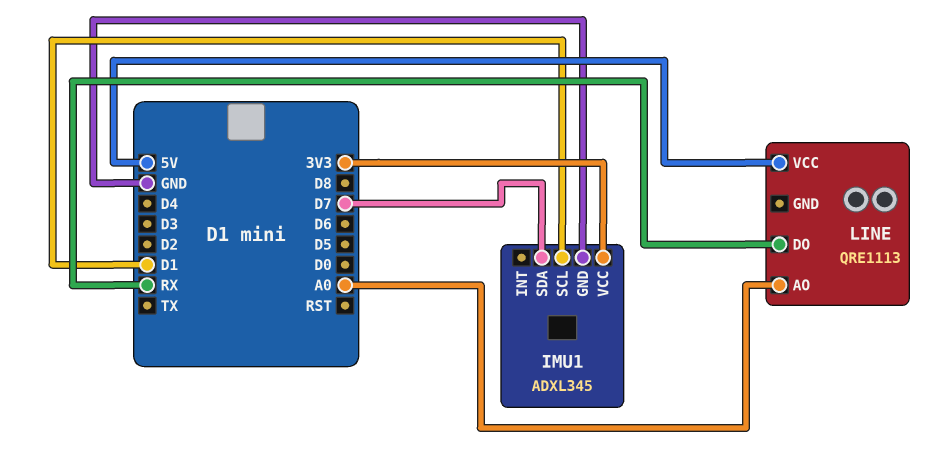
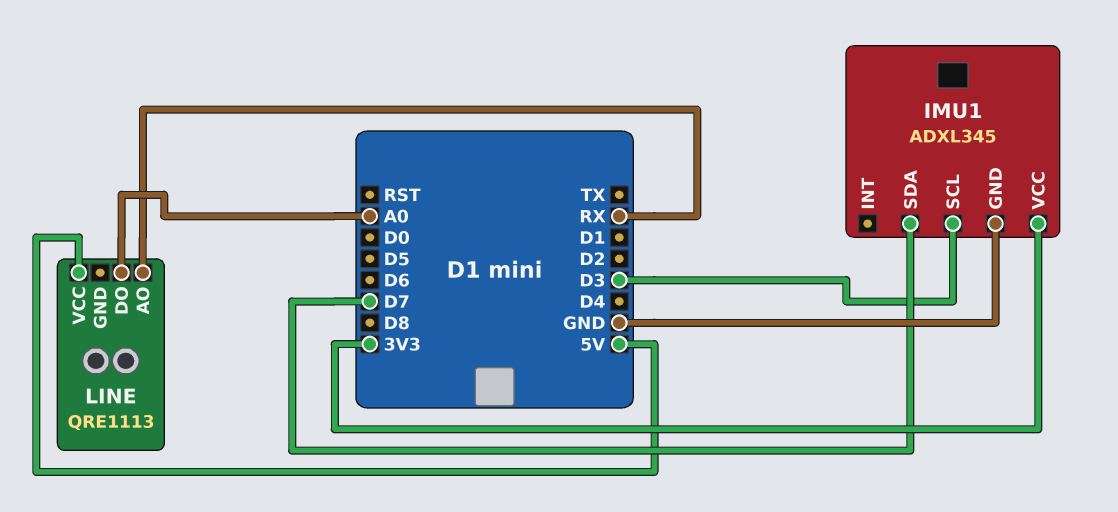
IMU1 pin SCL: D1 -> D3
LINE pin AO: A0 -> RX
LINE pin DO: RX -> A0

